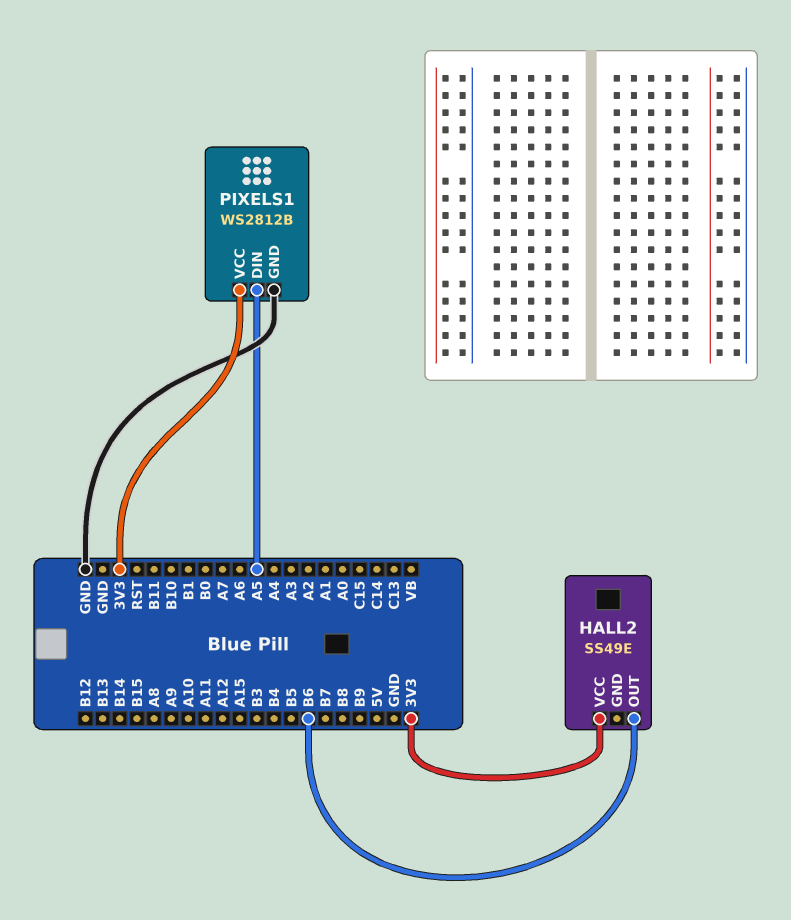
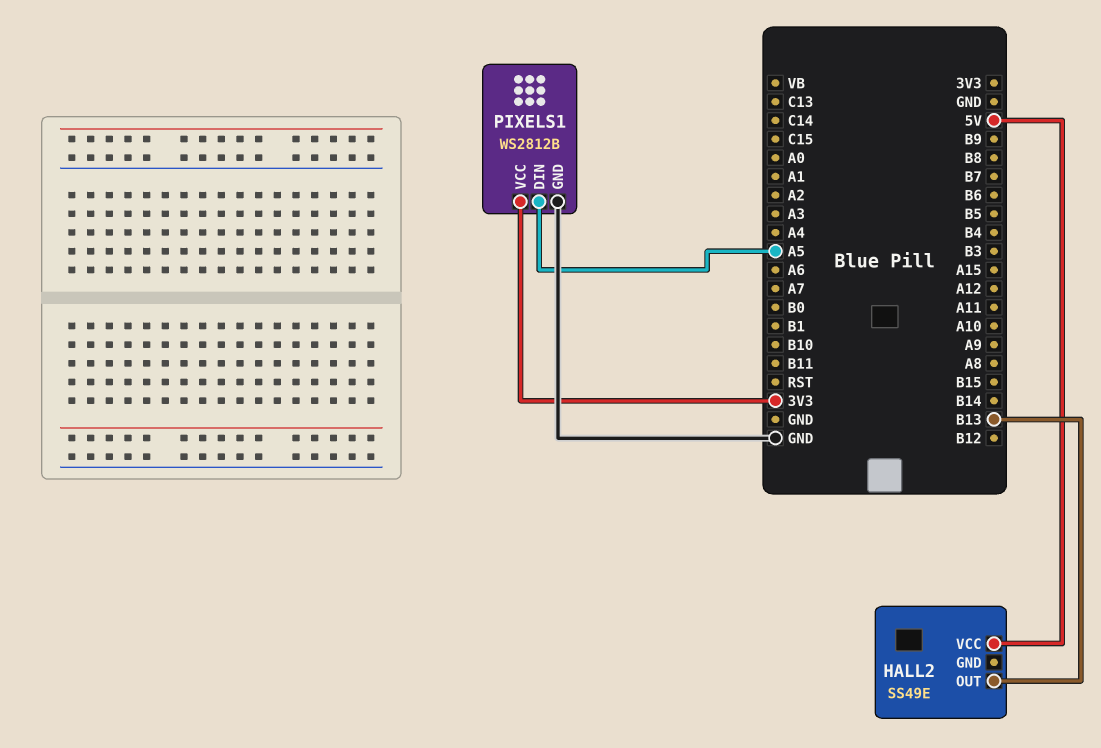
HALL2 pin OUT: B6 -> B13
HALL2 pin VCC: 3V3 -> 5V

